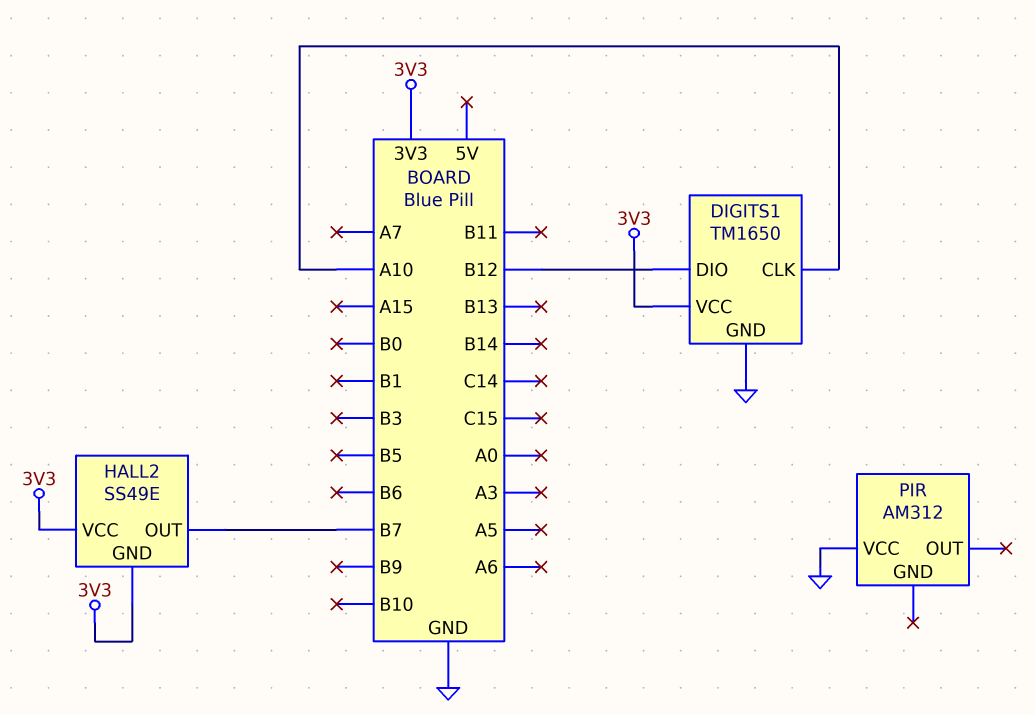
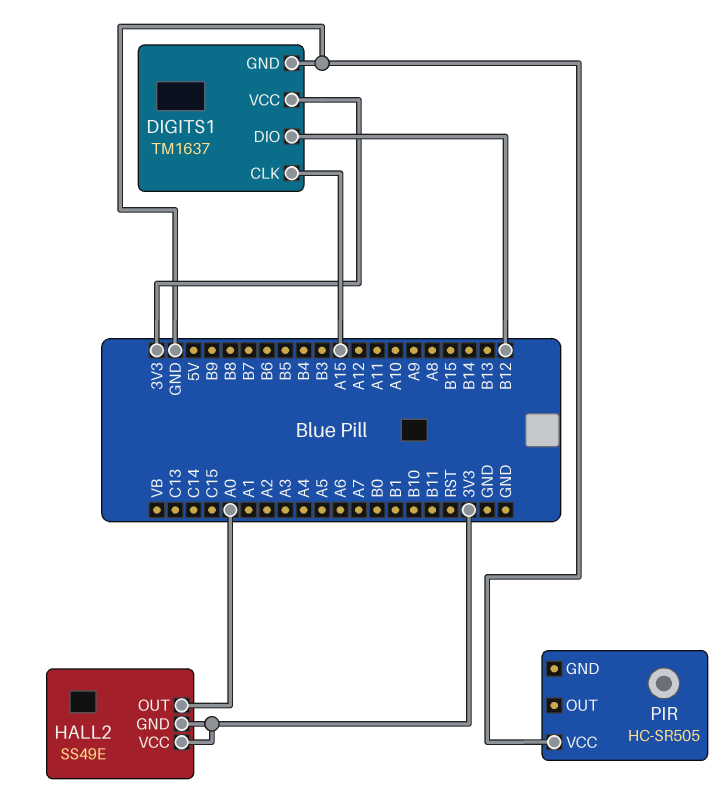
DIGITS1: TM1650 -> TM1637
DIGITS1 pin CLK: A10 -> A15
HALL2 pin OUT: B7 -> A0
PIR: AM312 -> HC-SR505

